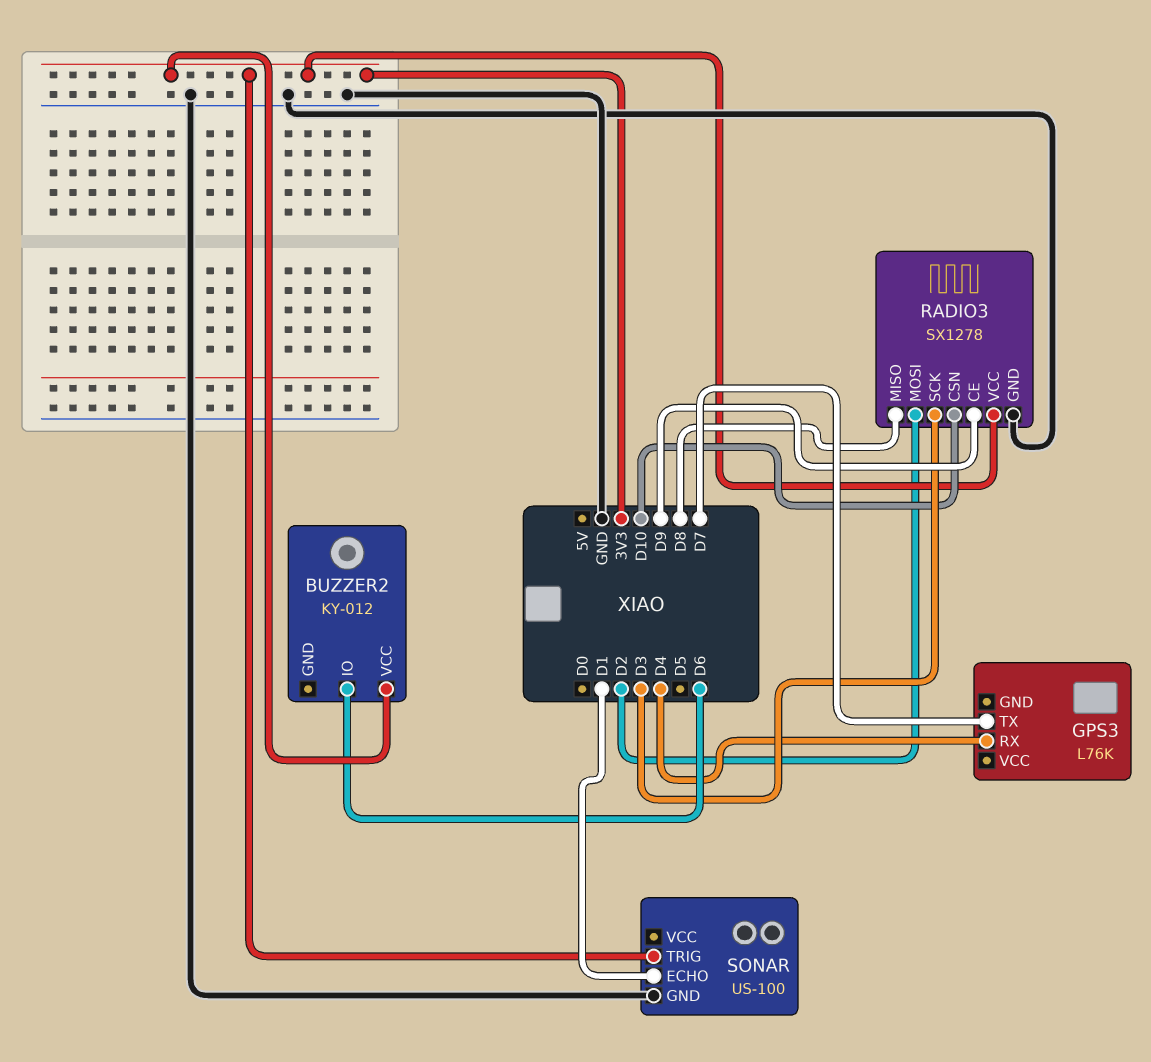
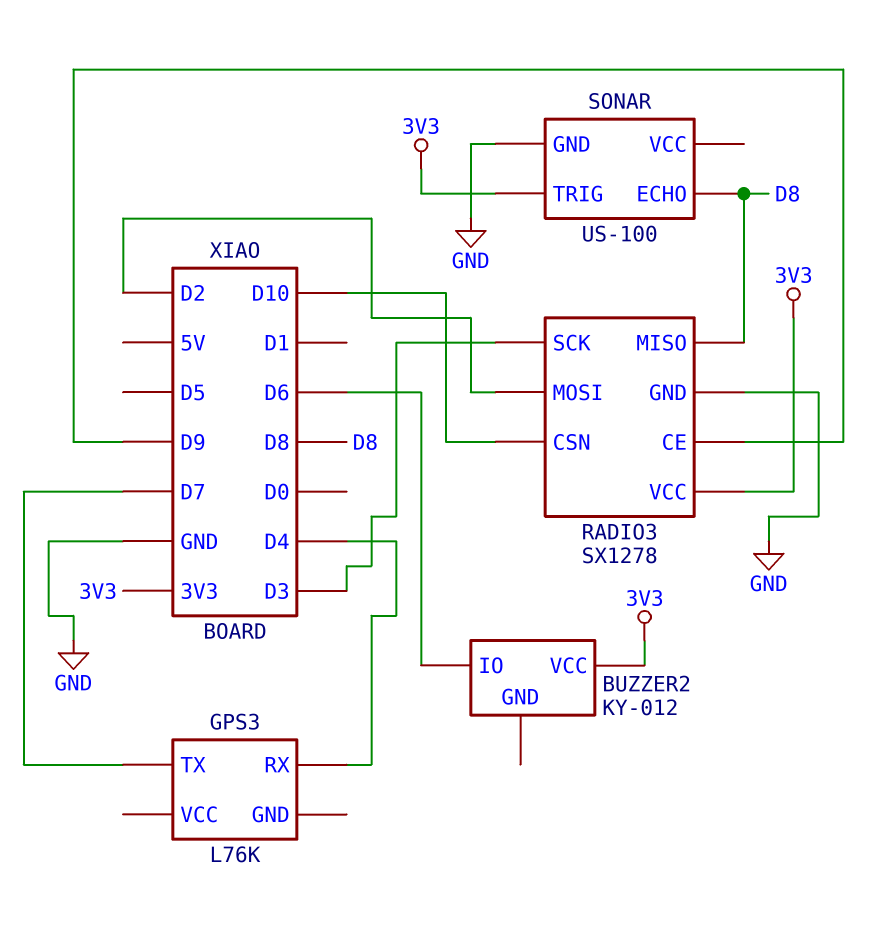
SONAR pin ECHO: D1 -> D8

